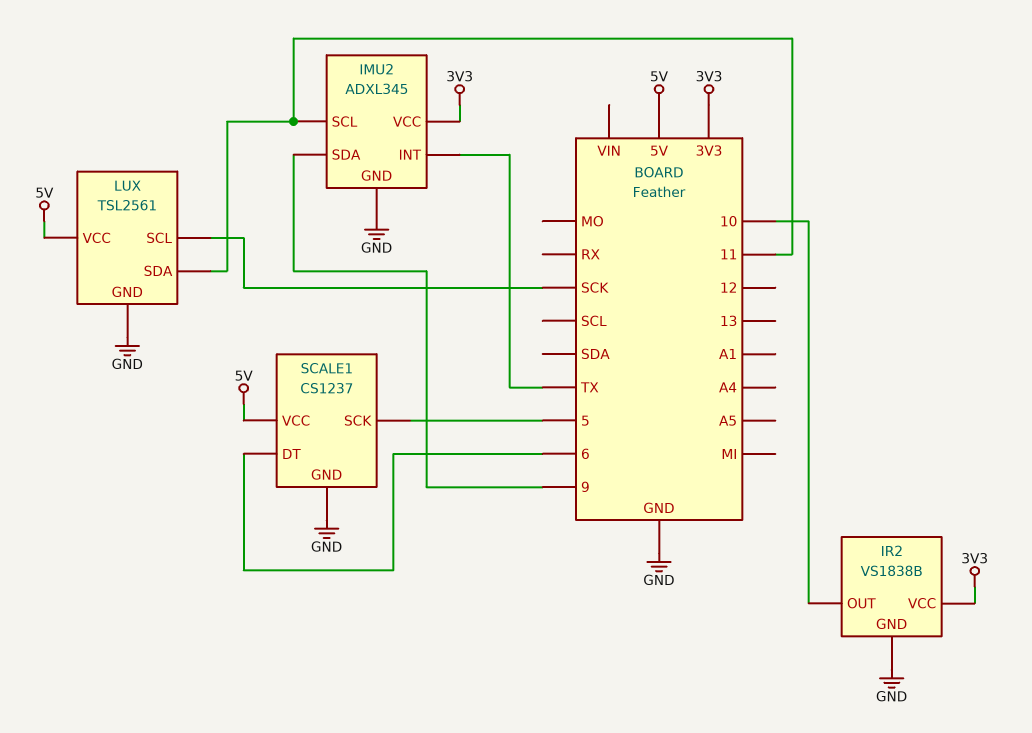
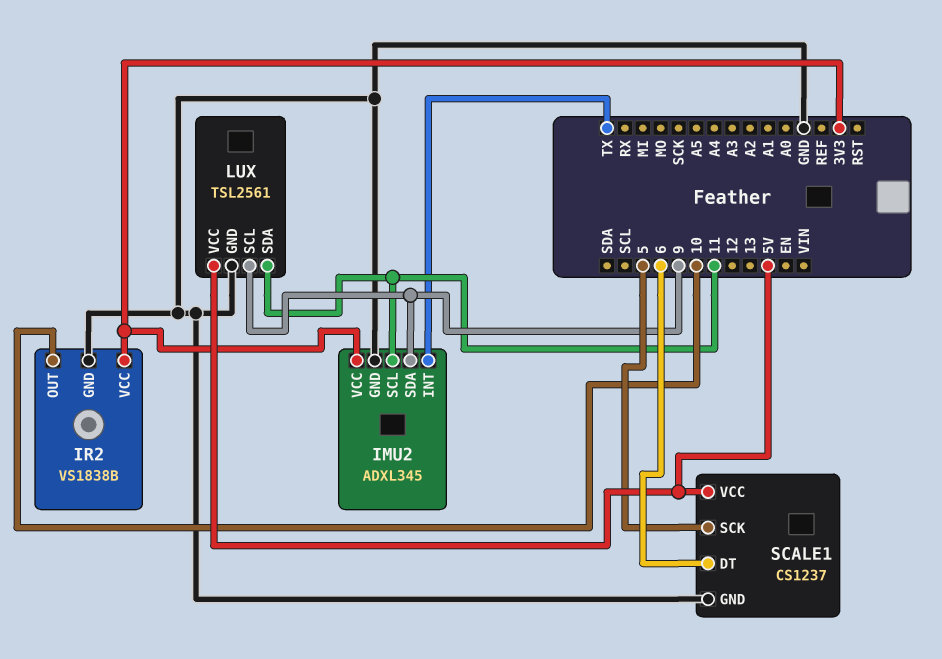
LUX pin SCL: SCK -> 9

